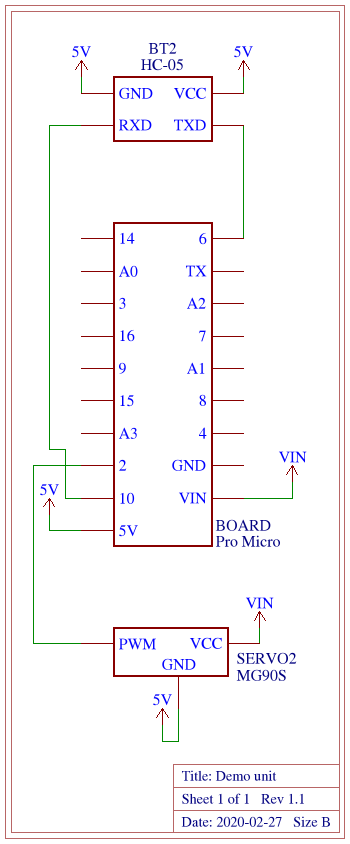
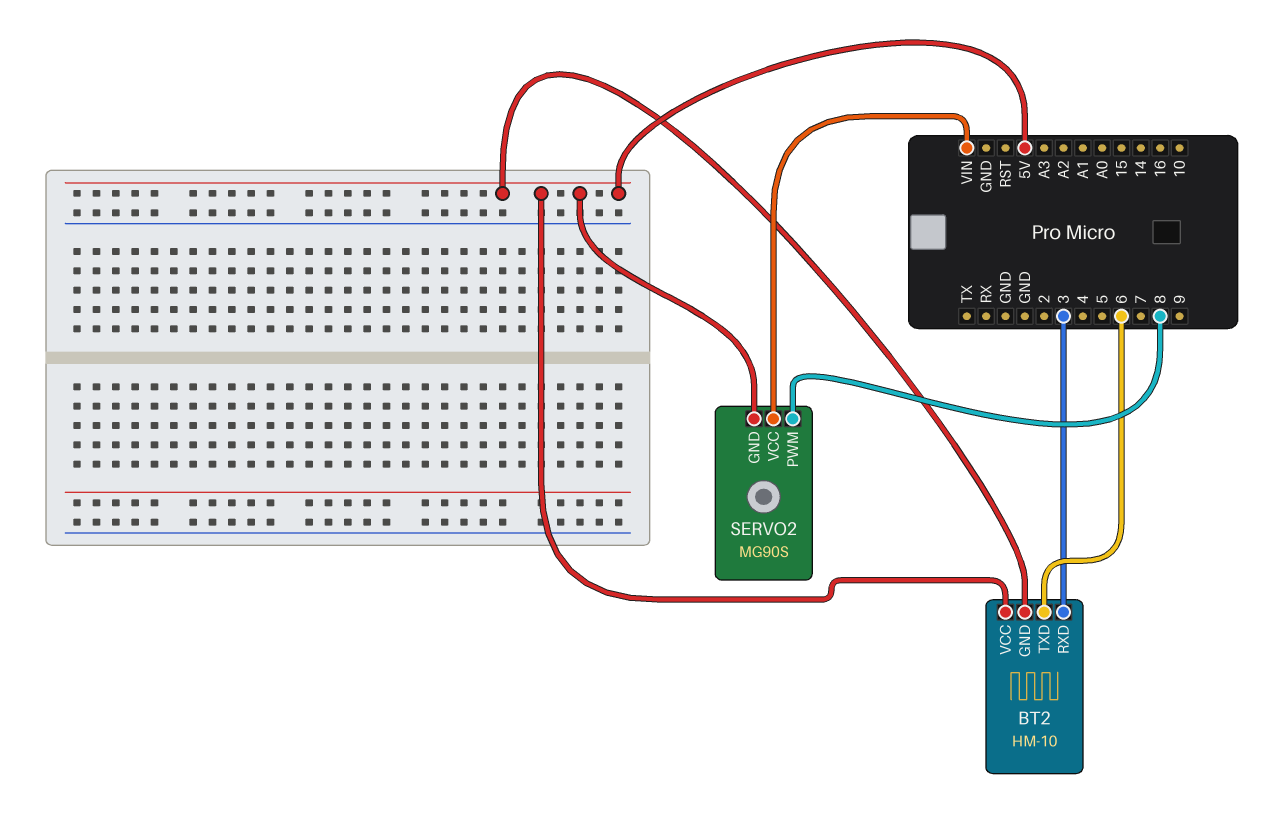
BT2: HC-05 -> HM-10
BT2 pin RXD: 10 -> 3
SERVO2 pin PWM: 2 -> 8

